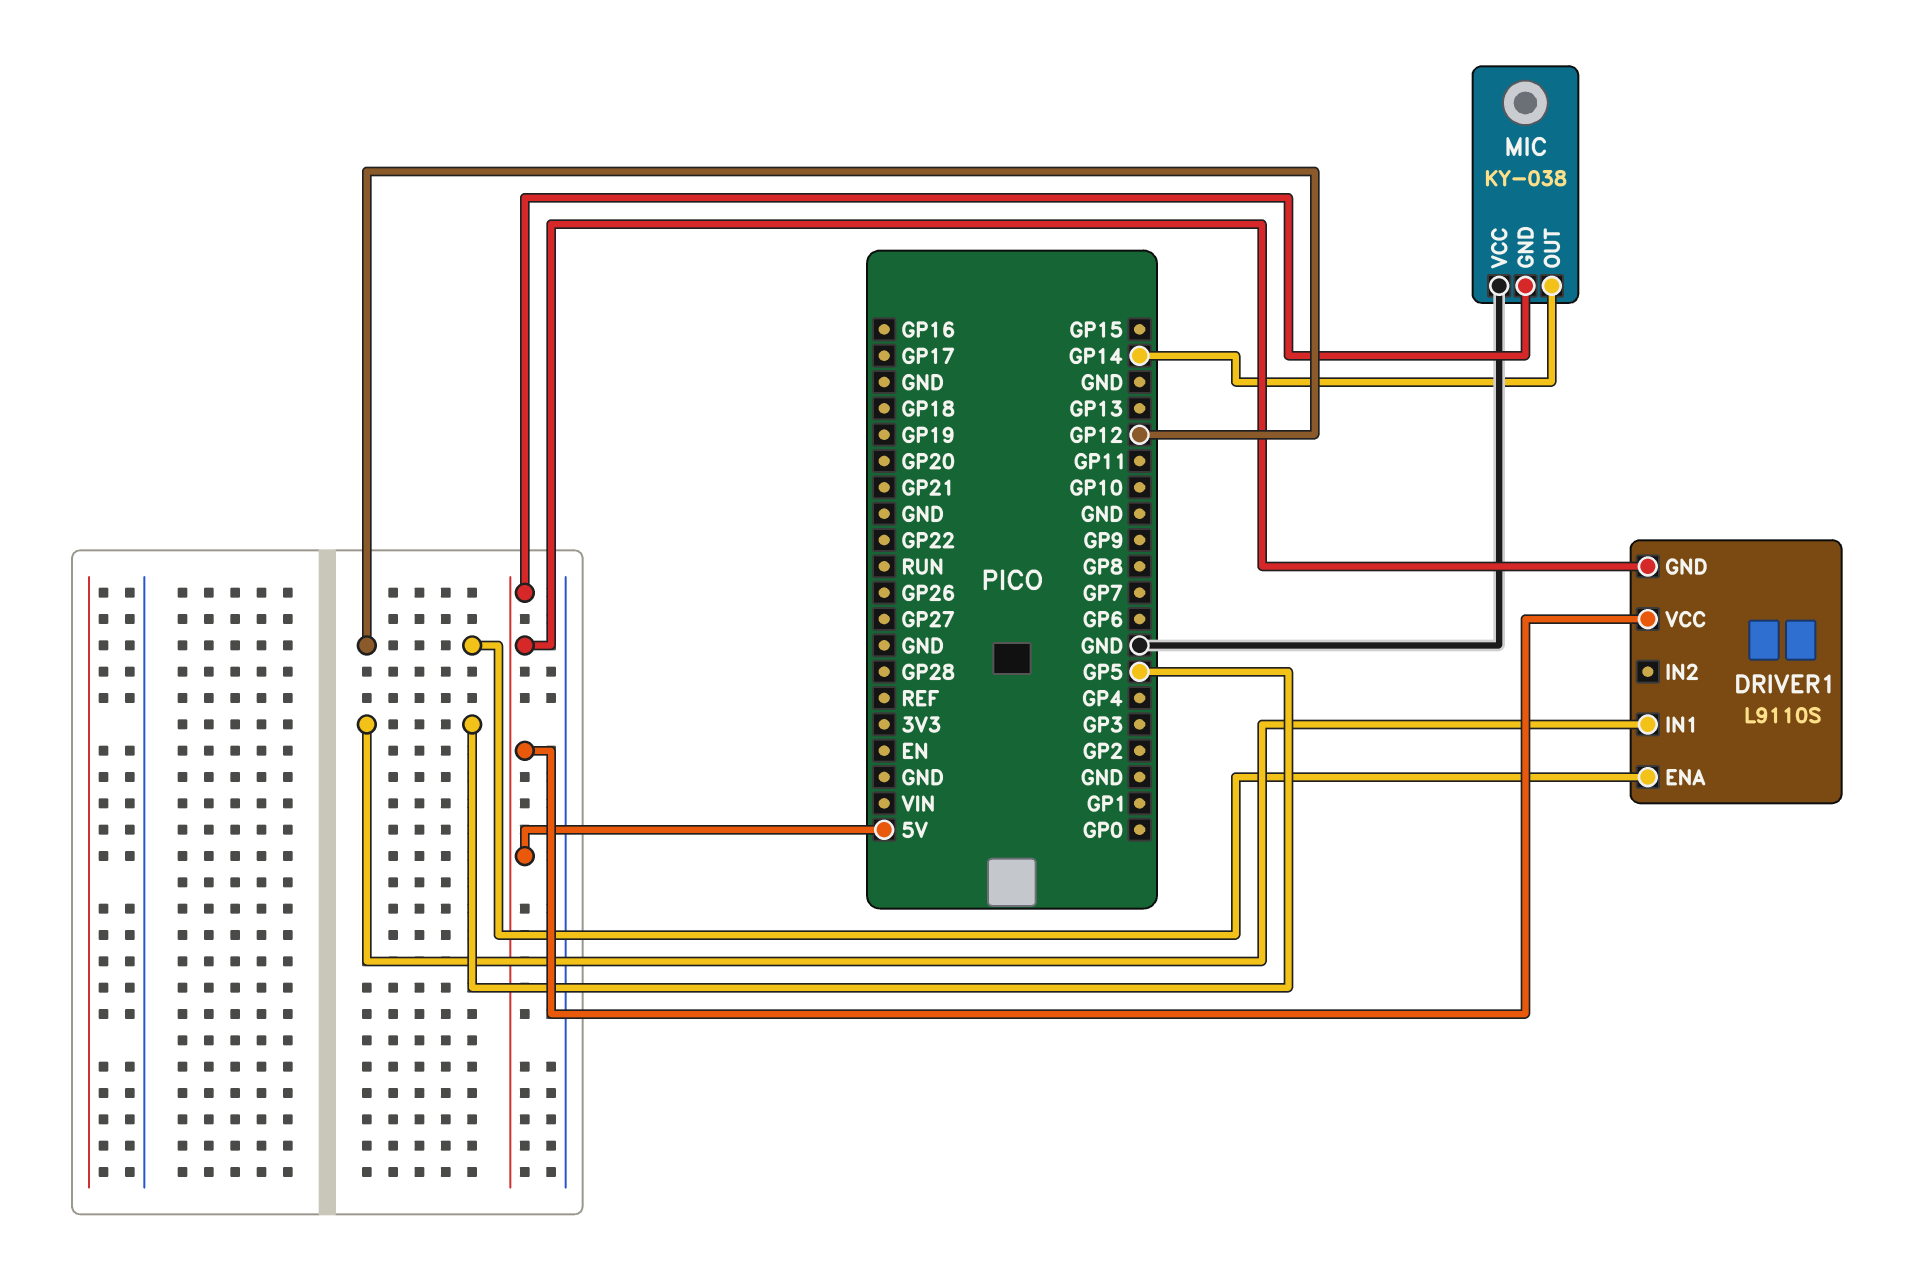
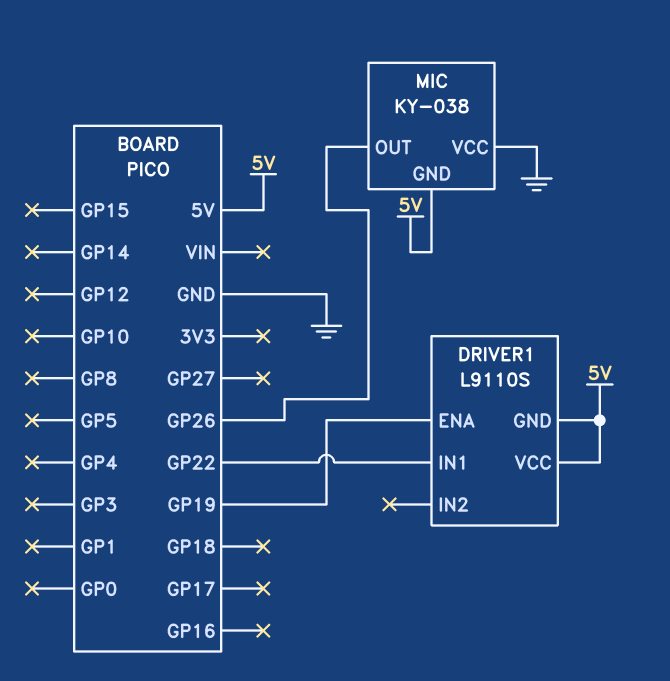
DRIVER1 pin ENA: GP12 -> GP19
DRIVER1 pin IN1: GP5 -> GP22
MIC pin OUT: GP14 -> GP26

